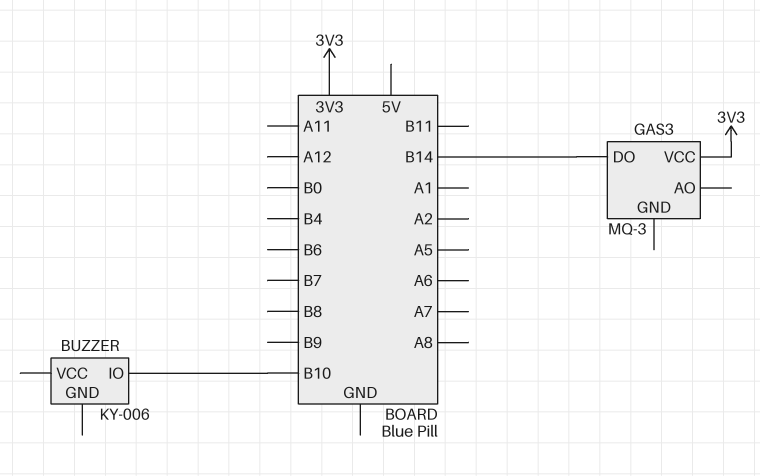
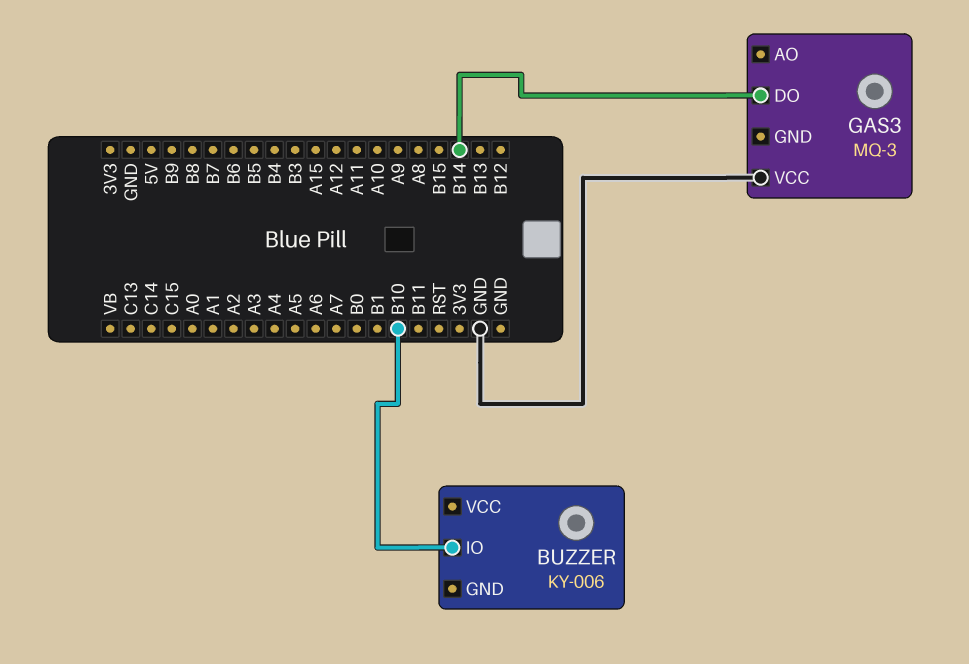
GAS3 pin VCC: 3V3 -> GND

